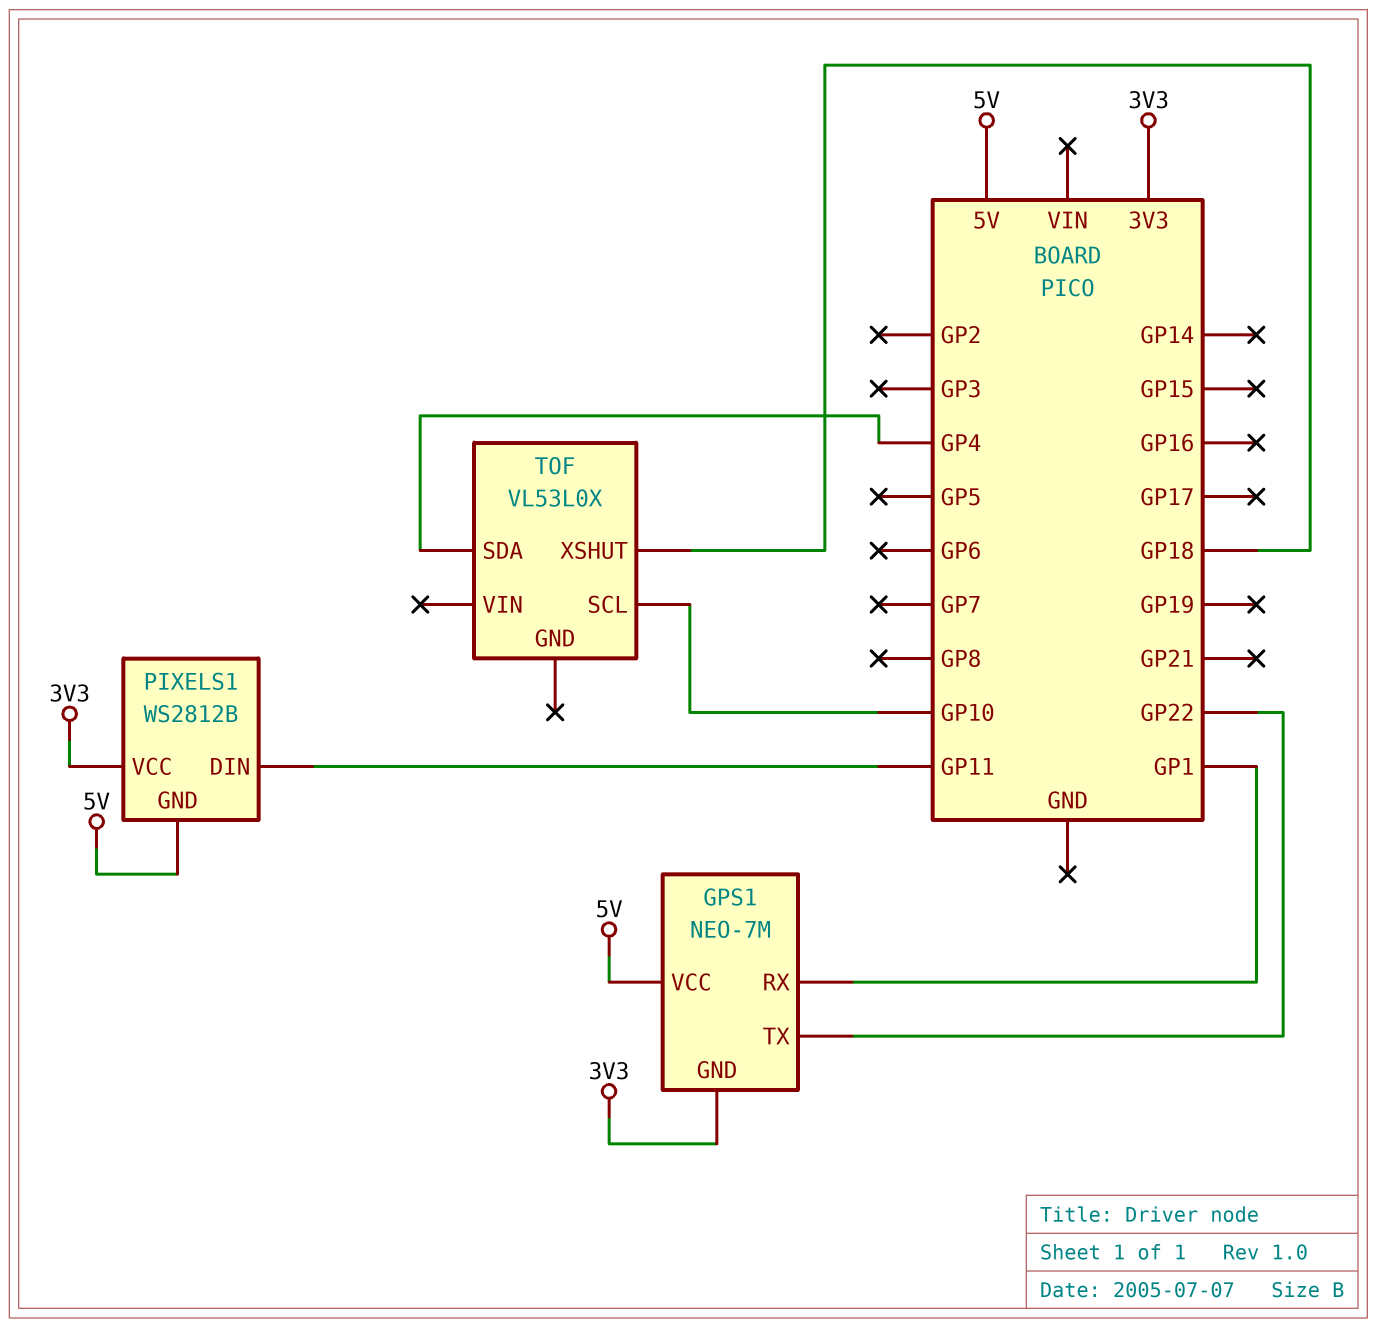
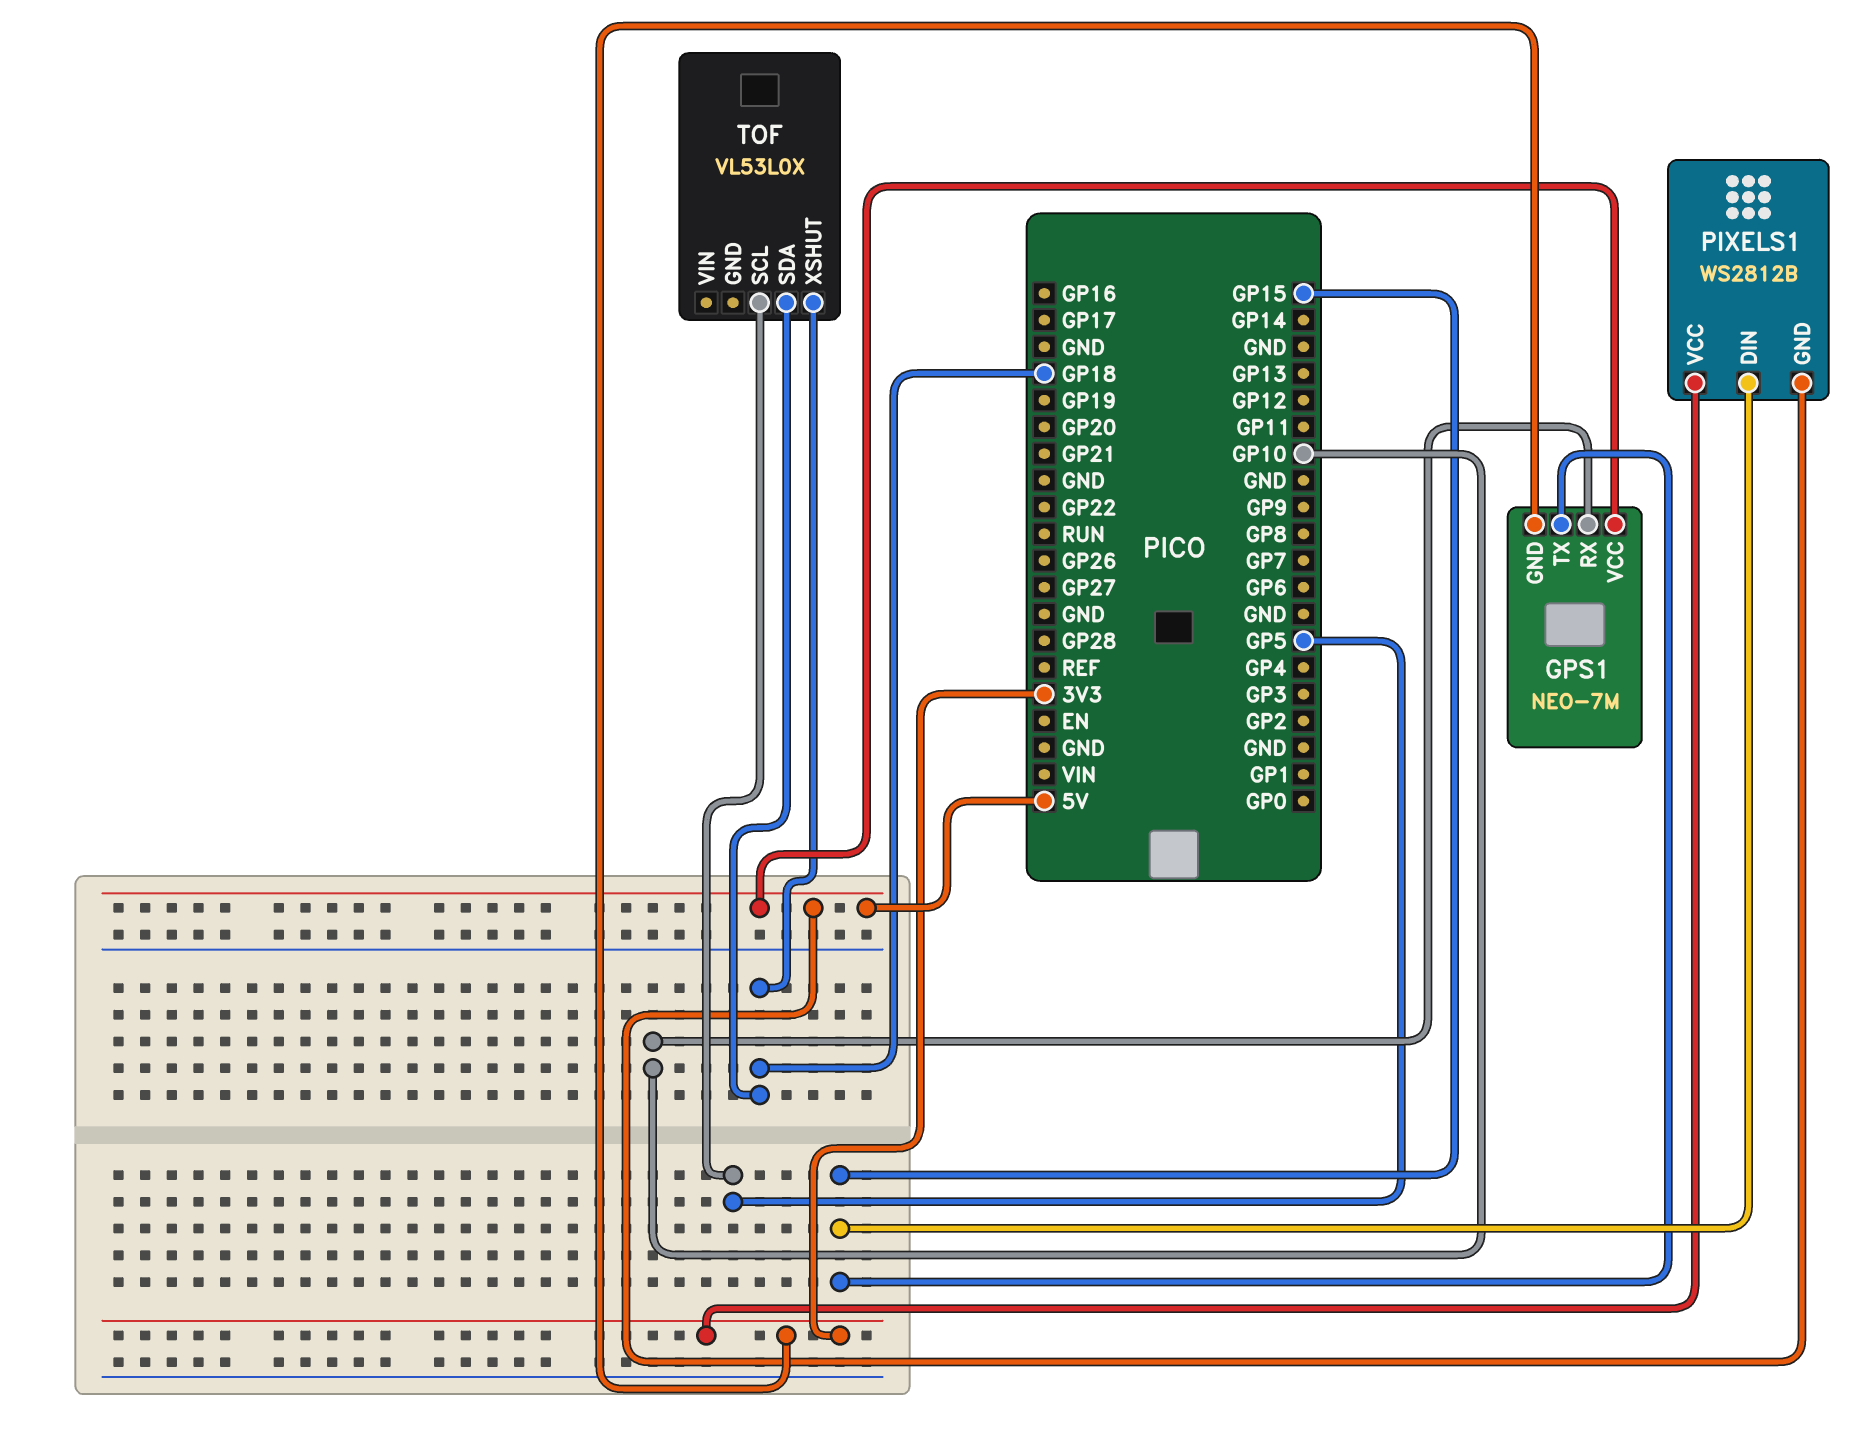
GPS1 pin RX: GP1 -> GP10
GPS1 pin TX: GP22 -> GP15
PIXELS1 pin DIN: GP11 -> GP15
TOF pin SCL: GP10 -> GP5
TOF pin SDA: GP4 -> GP18

